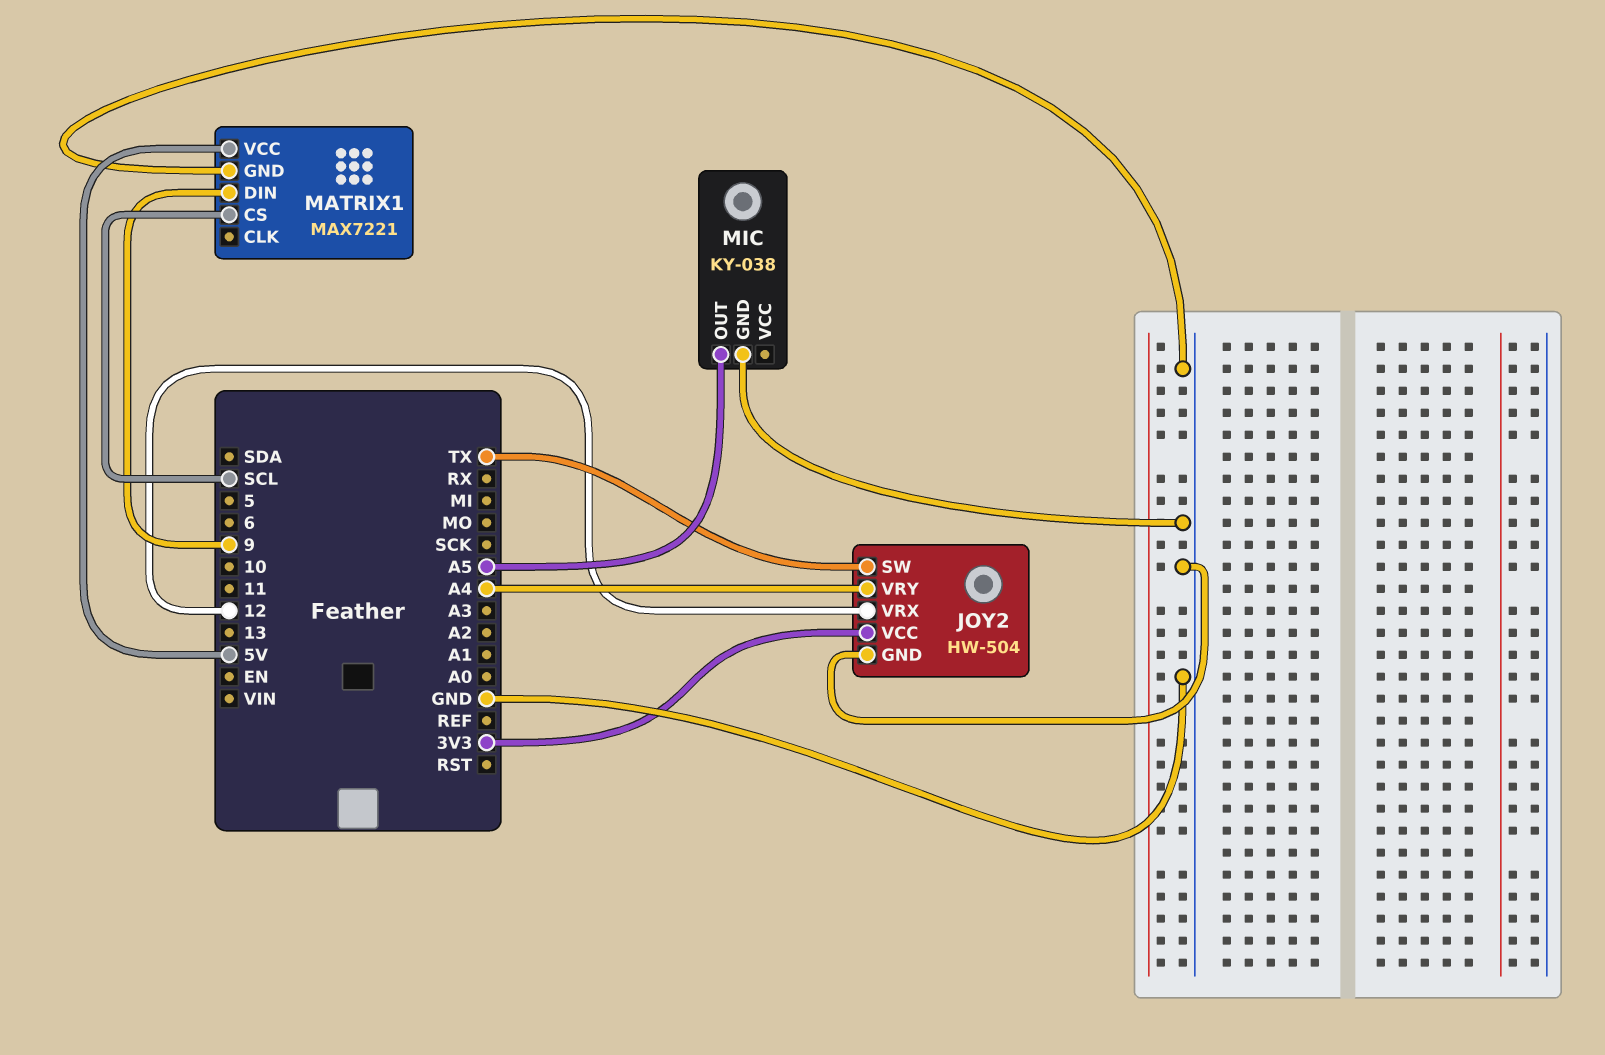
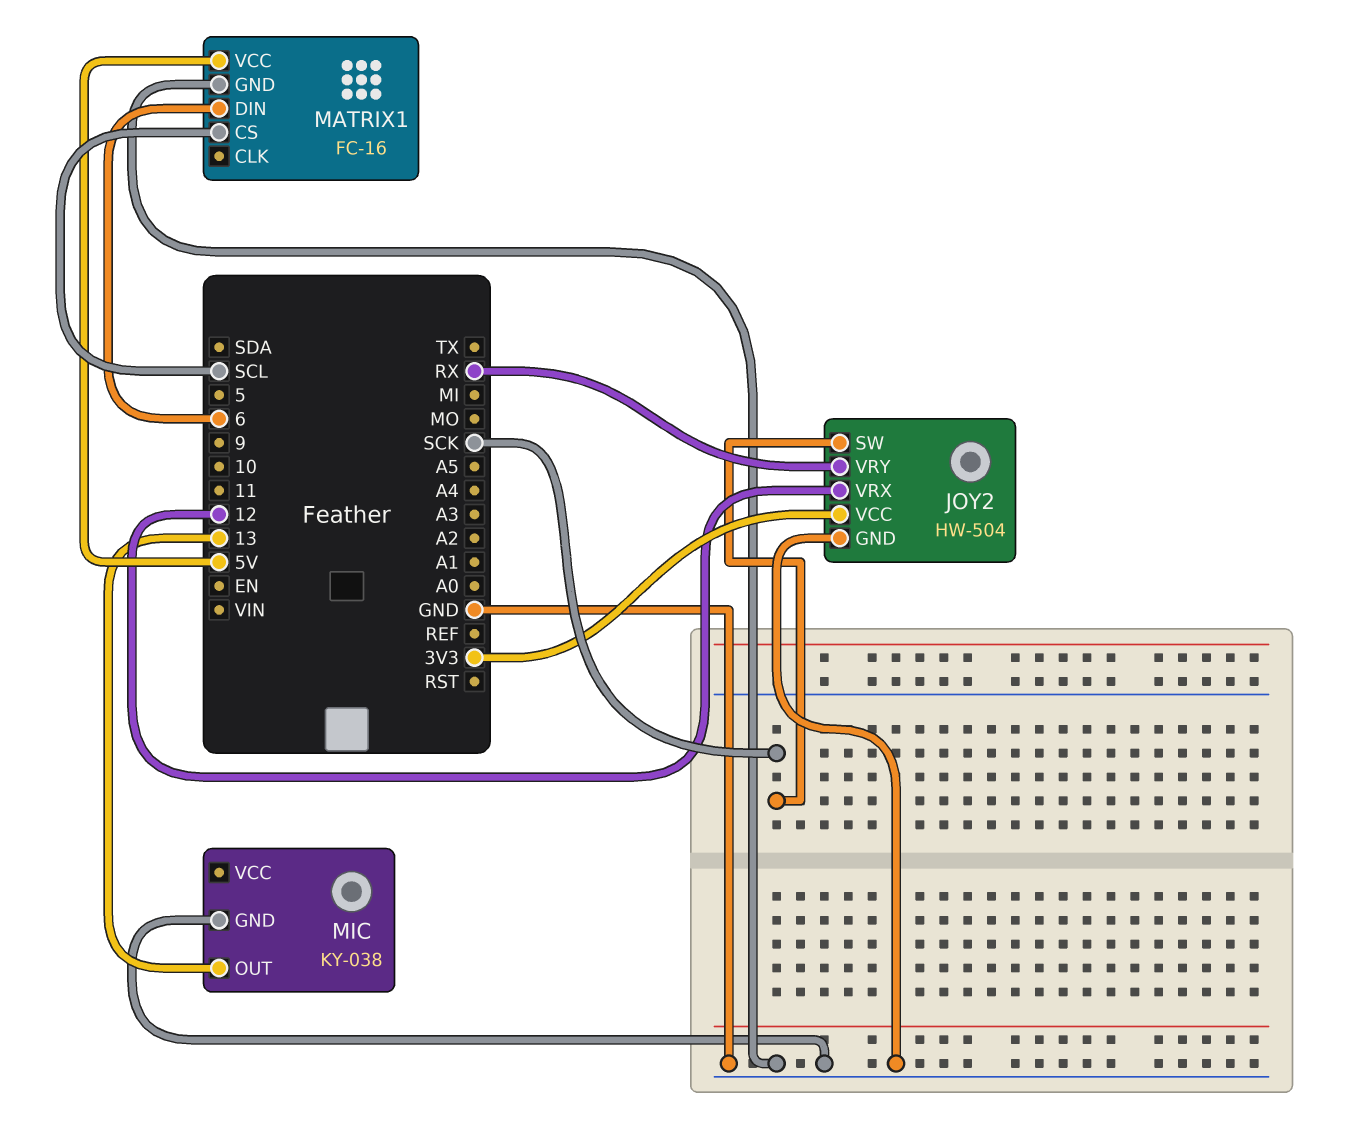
JOY2 pin SW: TX -> SCK
JOY2 pin VRY: A4 -> RX
MATRIX1: MAX7221 -> FC-16
MATRIX1 pin DIN: 9 -> 6
MIC pin OUT: A5 -> 13

